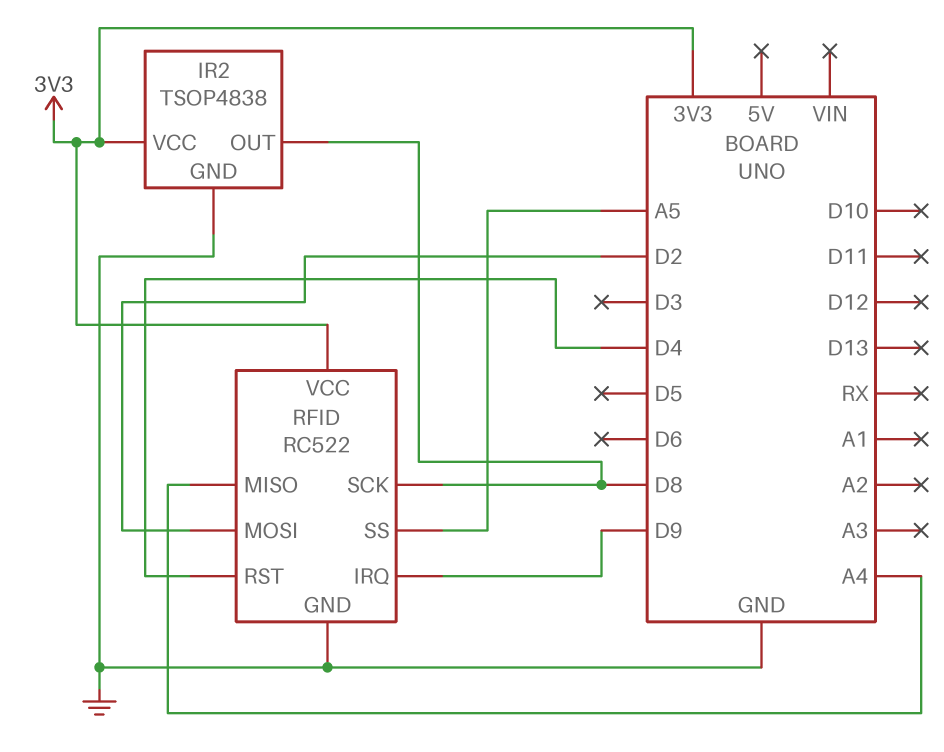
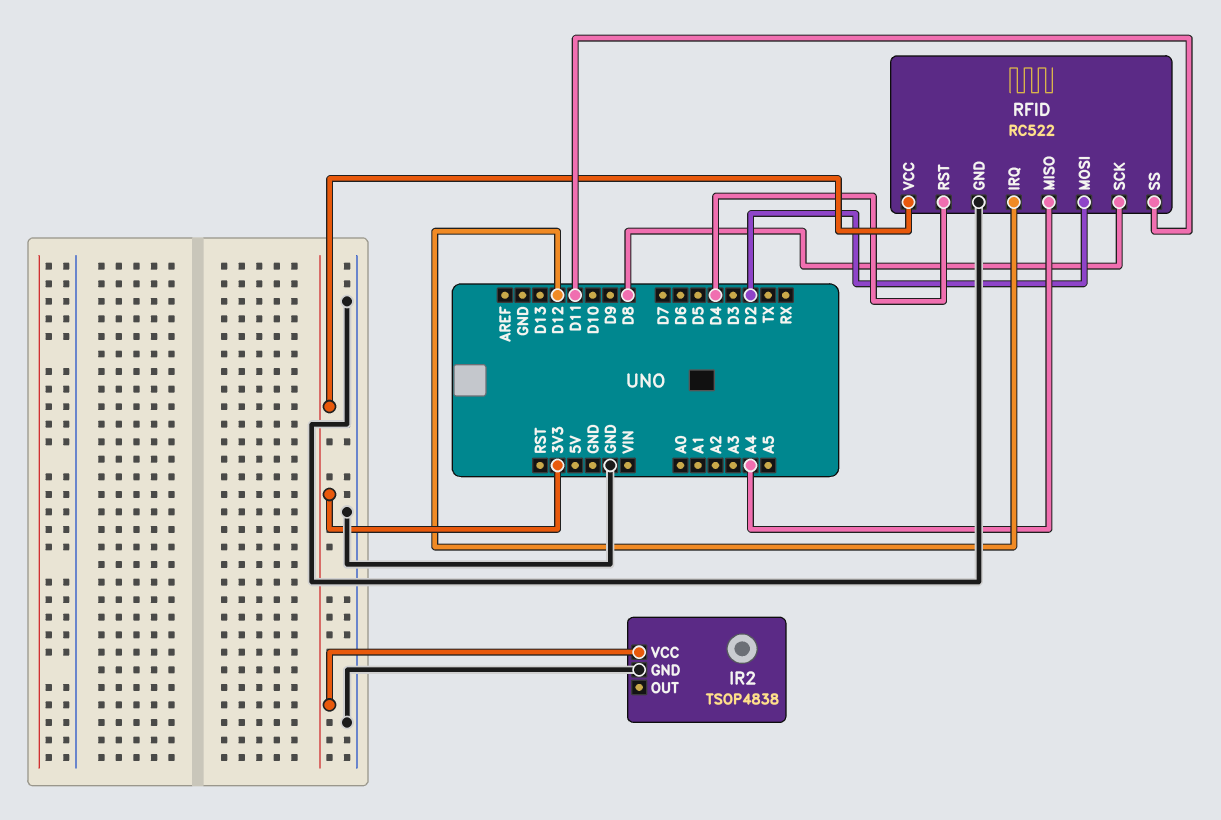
IR2 pin OUT: D8 -> none
RFID pin IRQ: D9 -> D12
RFID pin SS: A5 -> D11

